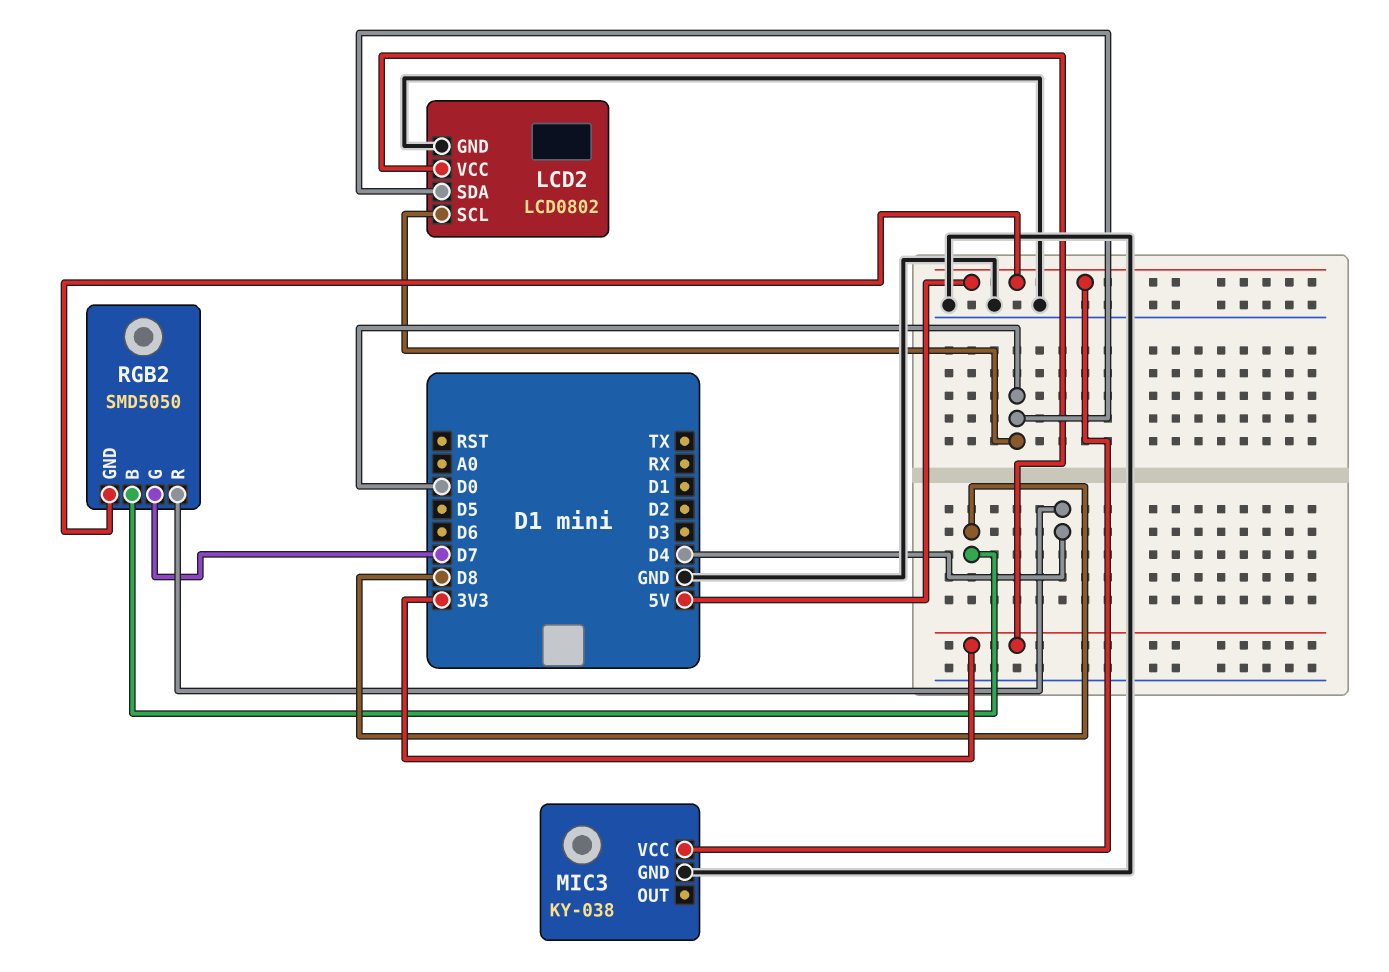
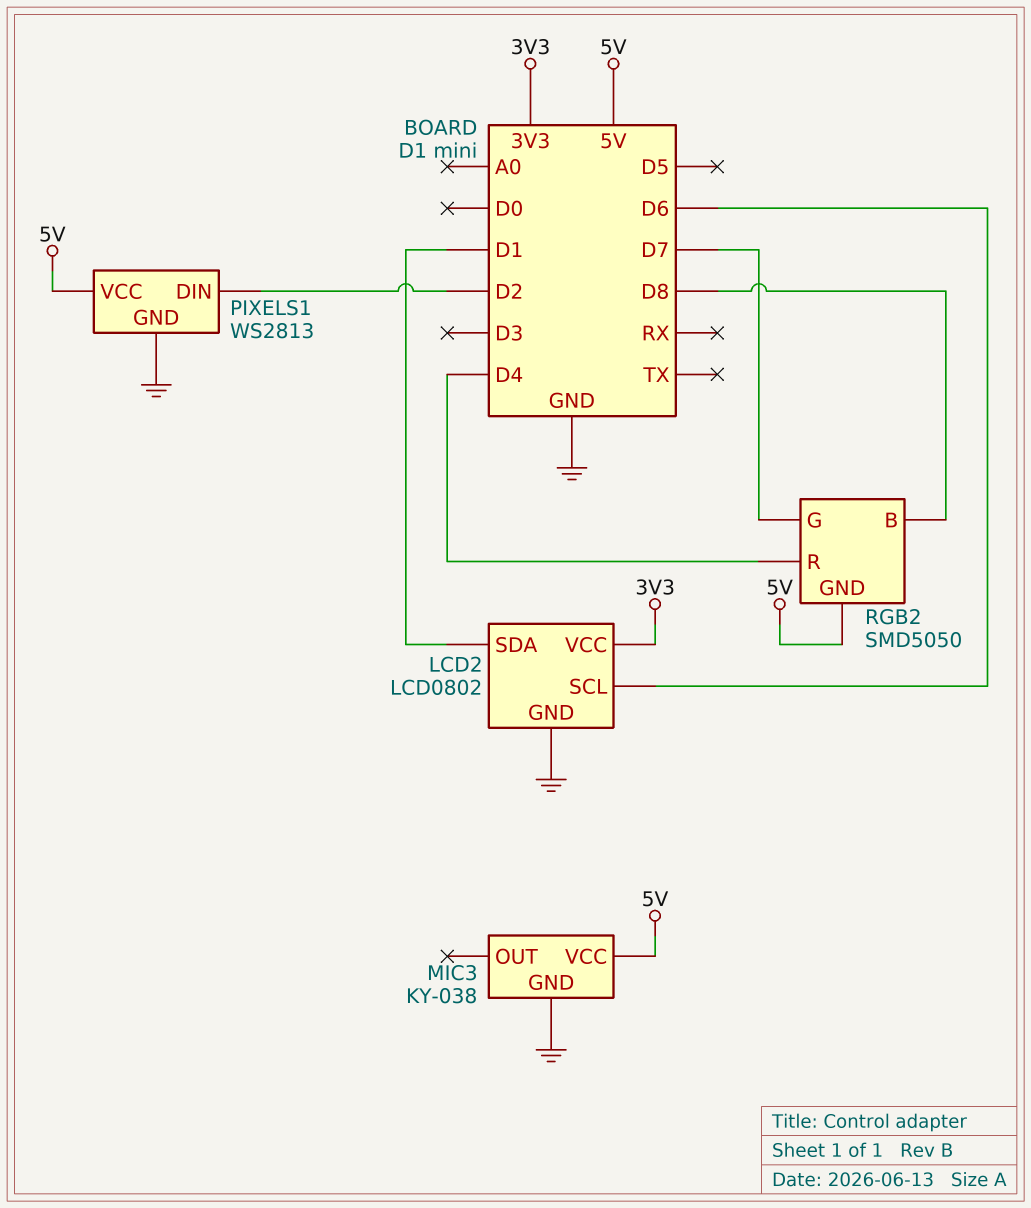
LCD2 pin SCL: D0 -> D6
LCD2 pin SDA: D0 -> D1
PIXELS1: none -> WS2813
PIXELS1 pin DIN: none -> D2
PIXELS1 pin GND: none -> GND
PIXELS1 pin VCC: none -> 5V

